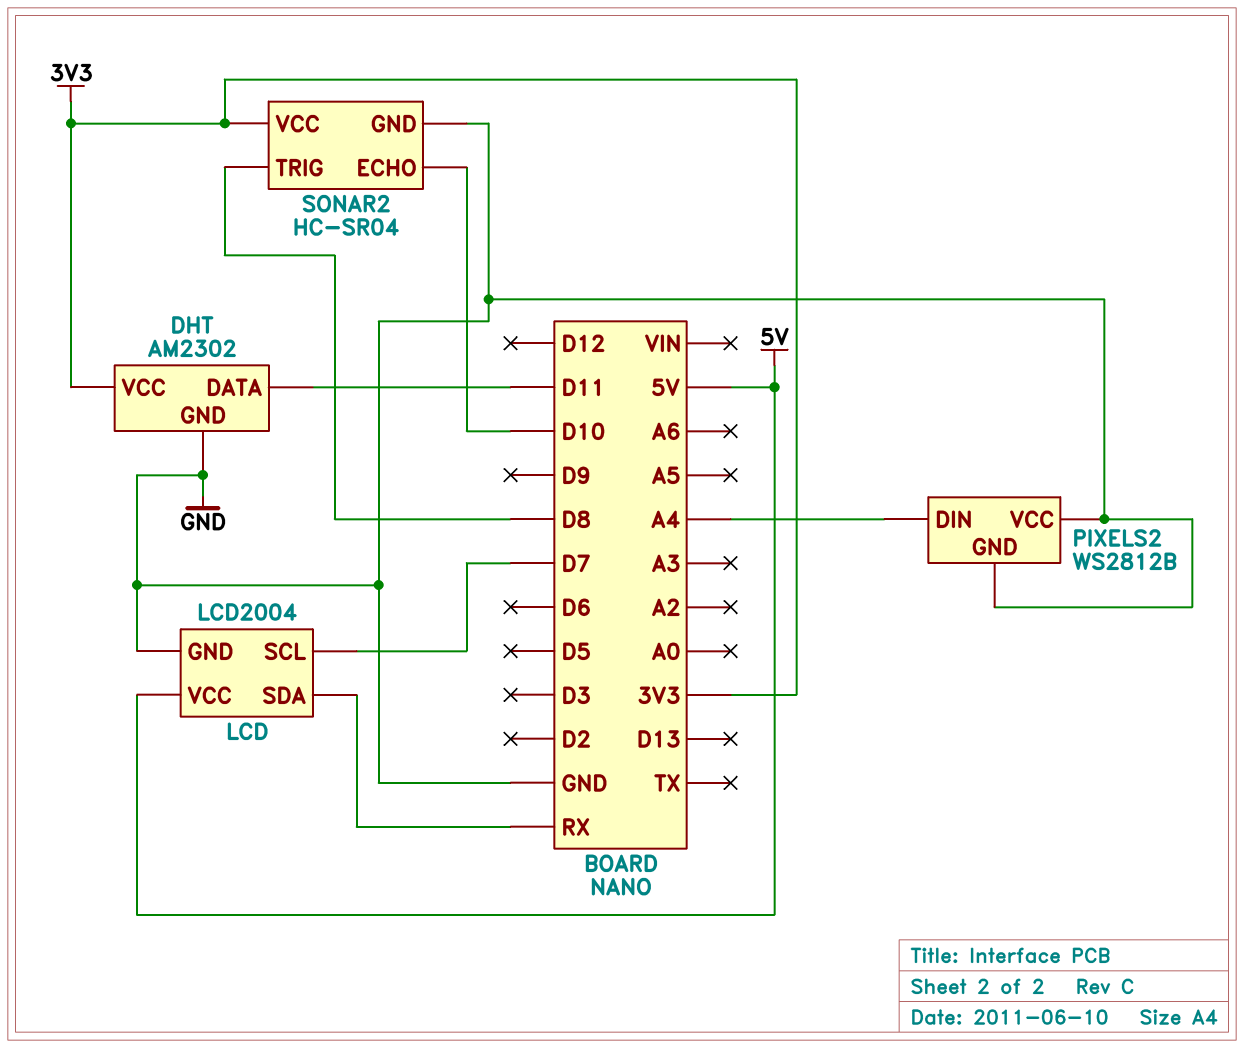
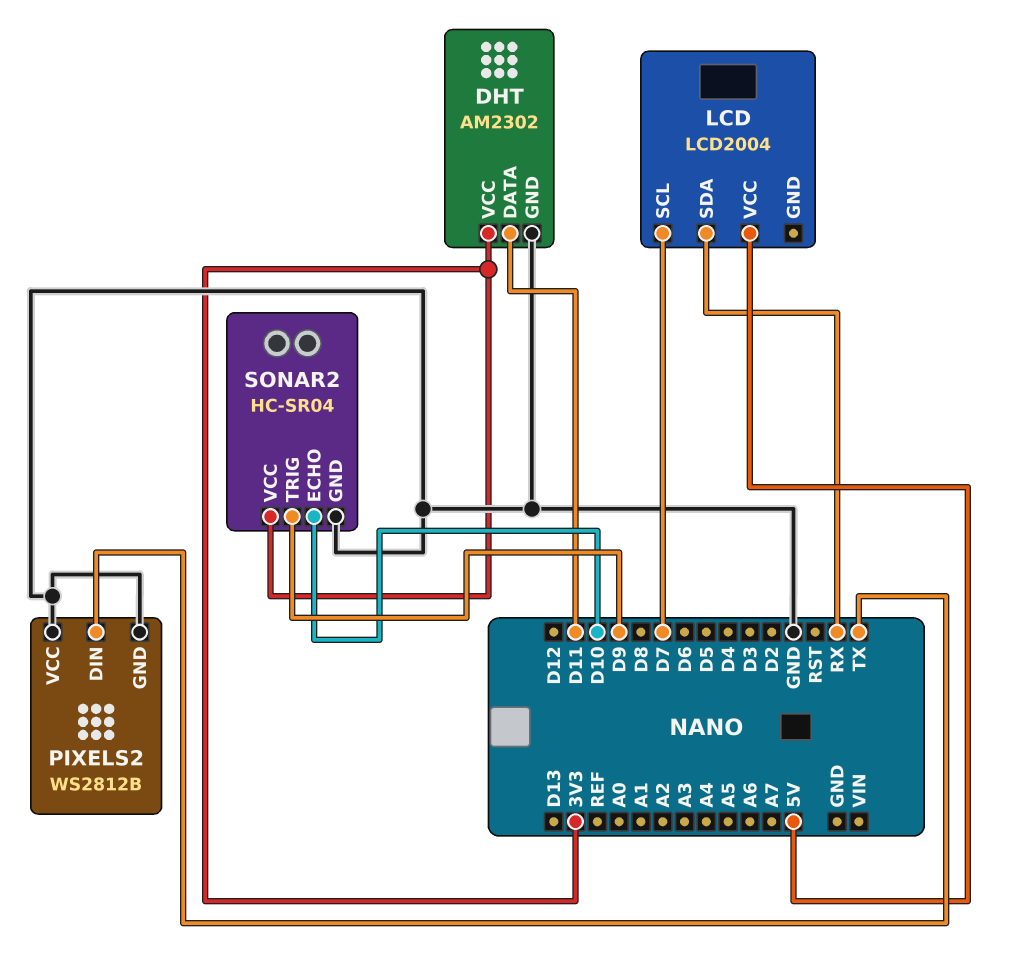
LCD pin GND: GND -> none
PIXELS2 pin DIN: A4 -> TX
SONAR2 pin TRIG: D8 -> D9

